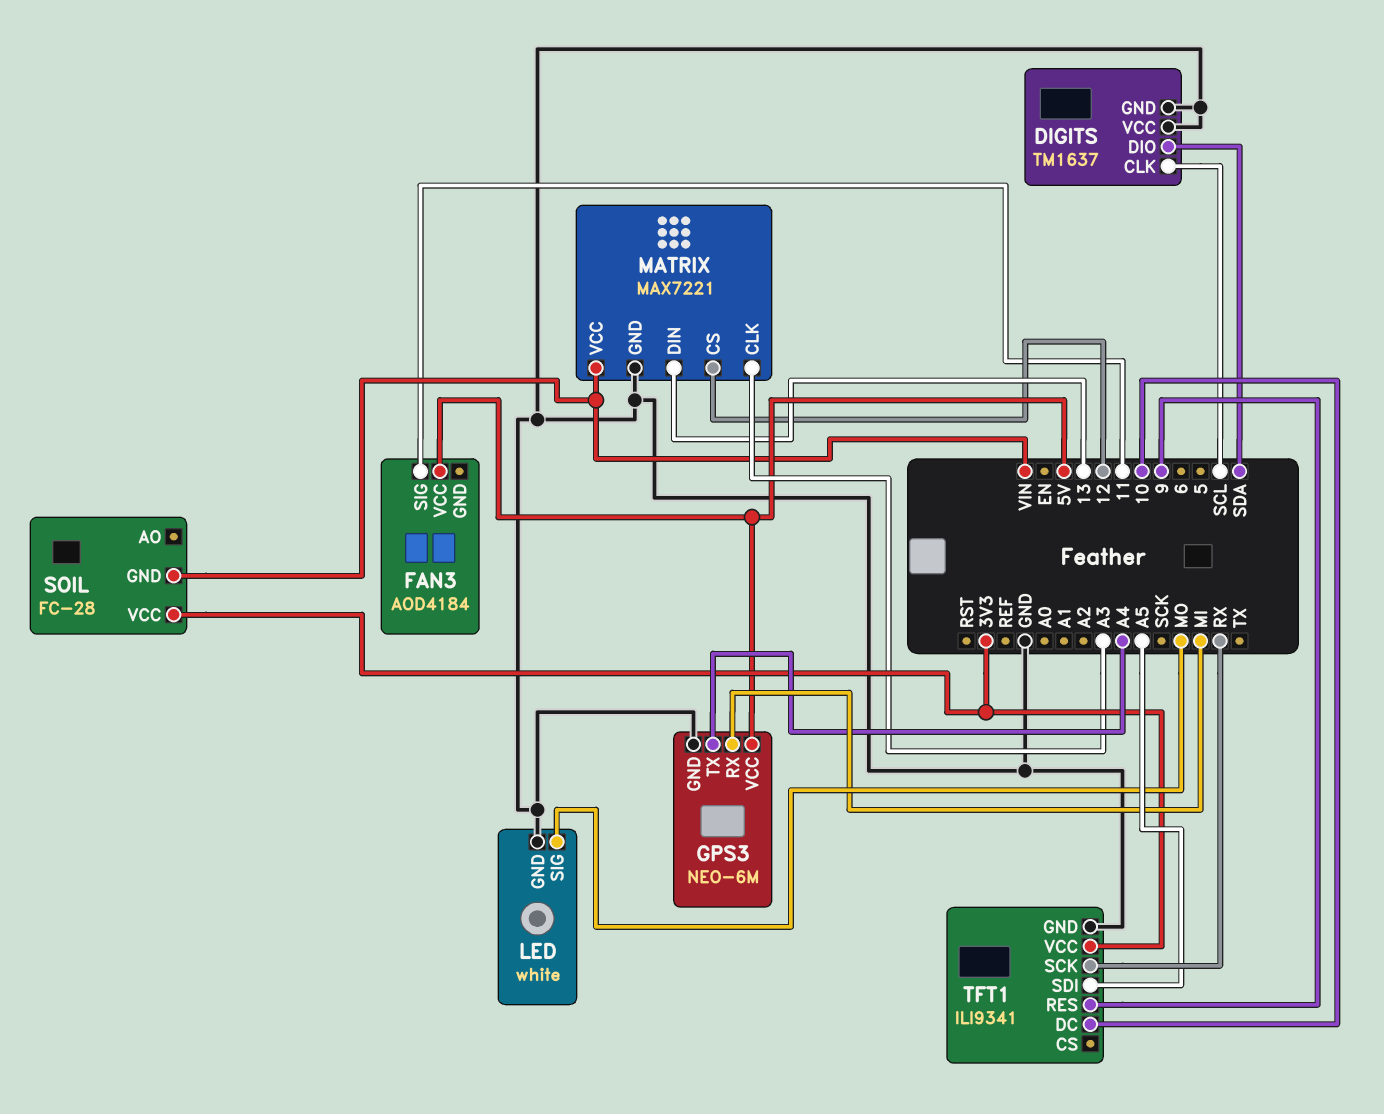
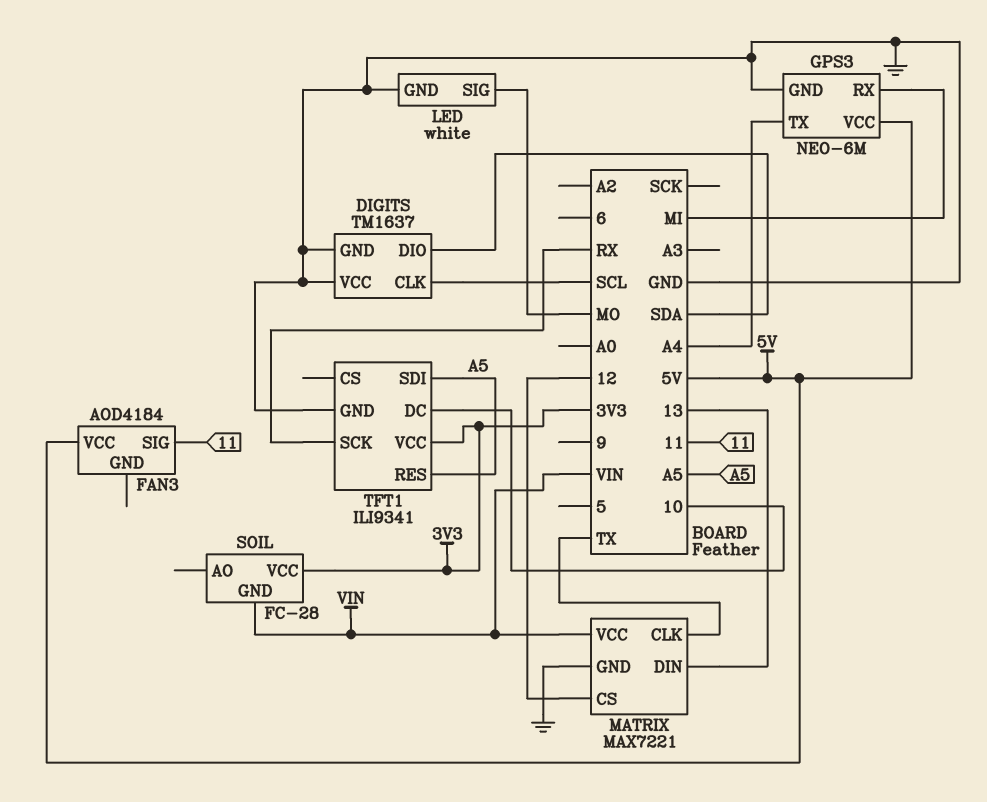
MATRIX pin CLK: A3 -> TX
TFT1 pin RES: 9 -> A5

